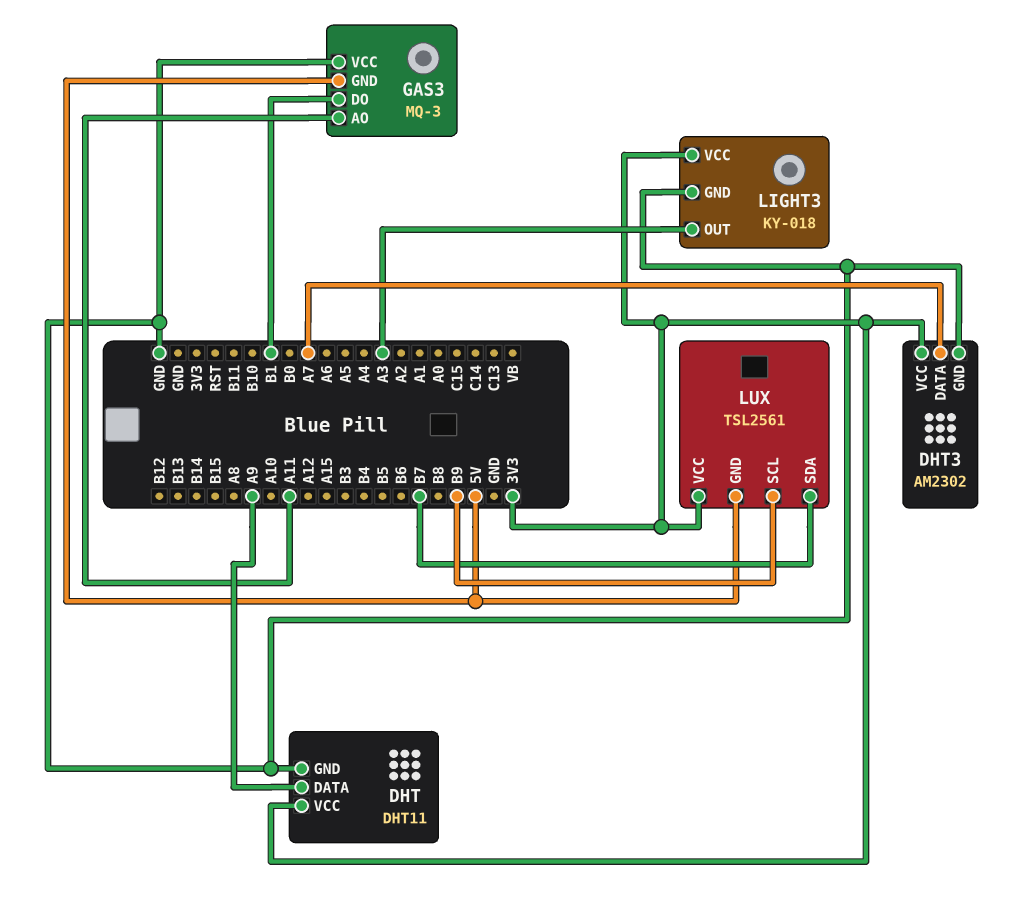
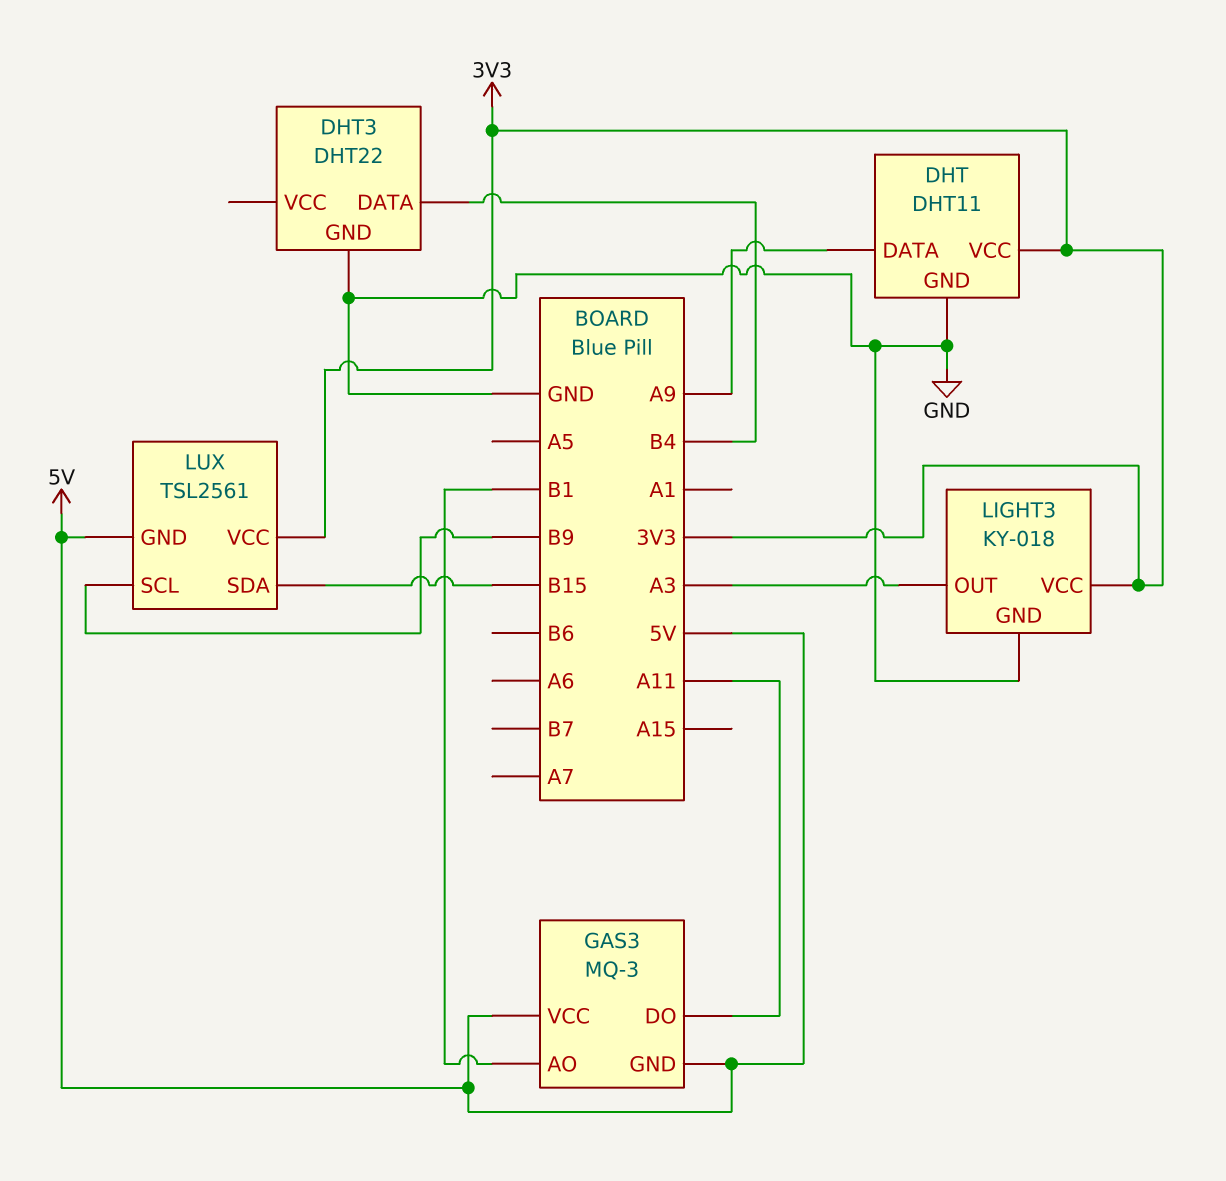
DHT3: AM2302 -> DHT22
DHT3 pin DATA: A7 -> B4
DHT3 pin VCC: 3V3 -> none
GAS3 pin AO: A11 -> B1
GAS3 pin DO: B1 -> A11
GAS3 pin VCC: GND -> 5V
LUX pin SDA: B7 -> B15

